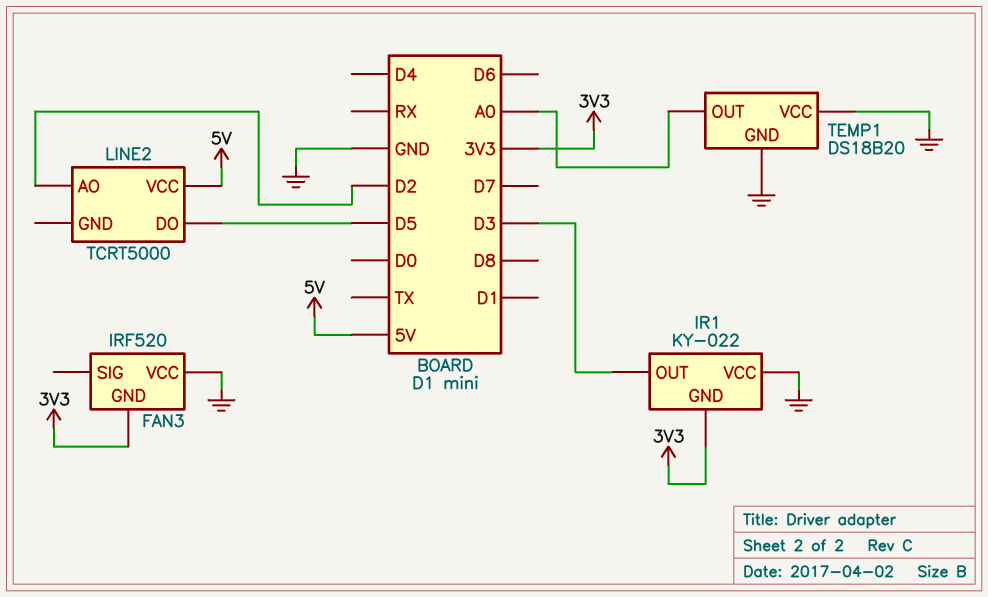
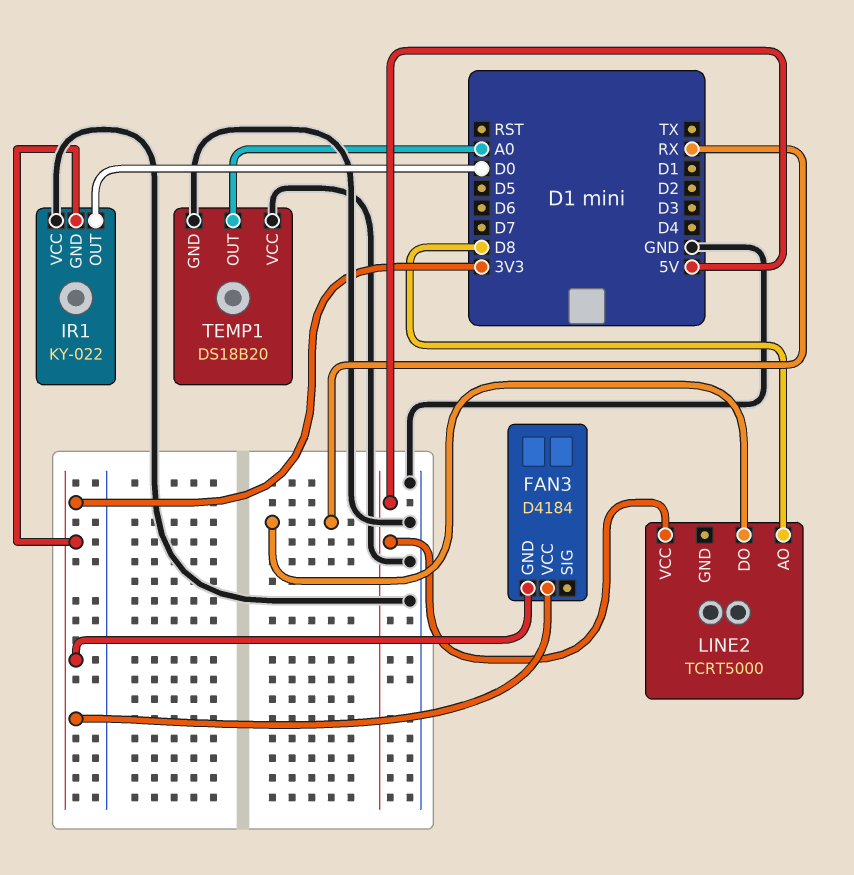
FAN3: IRF520 -> D4184
FAN3 pin VCC: GND -> 3V3
IR1 pin OUT: D3 -> D0
LINE2 pin AO: D2 -> D8
LINE2 pin DO: D5 -> RX

